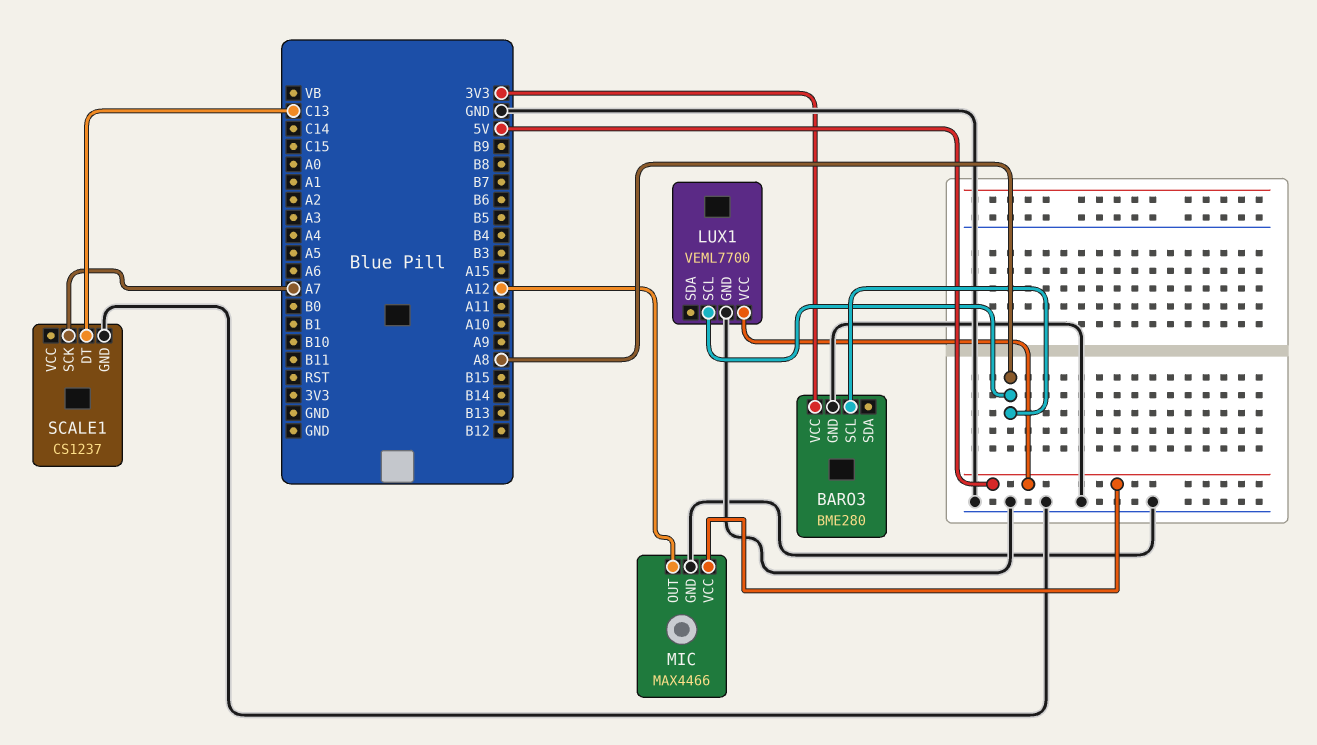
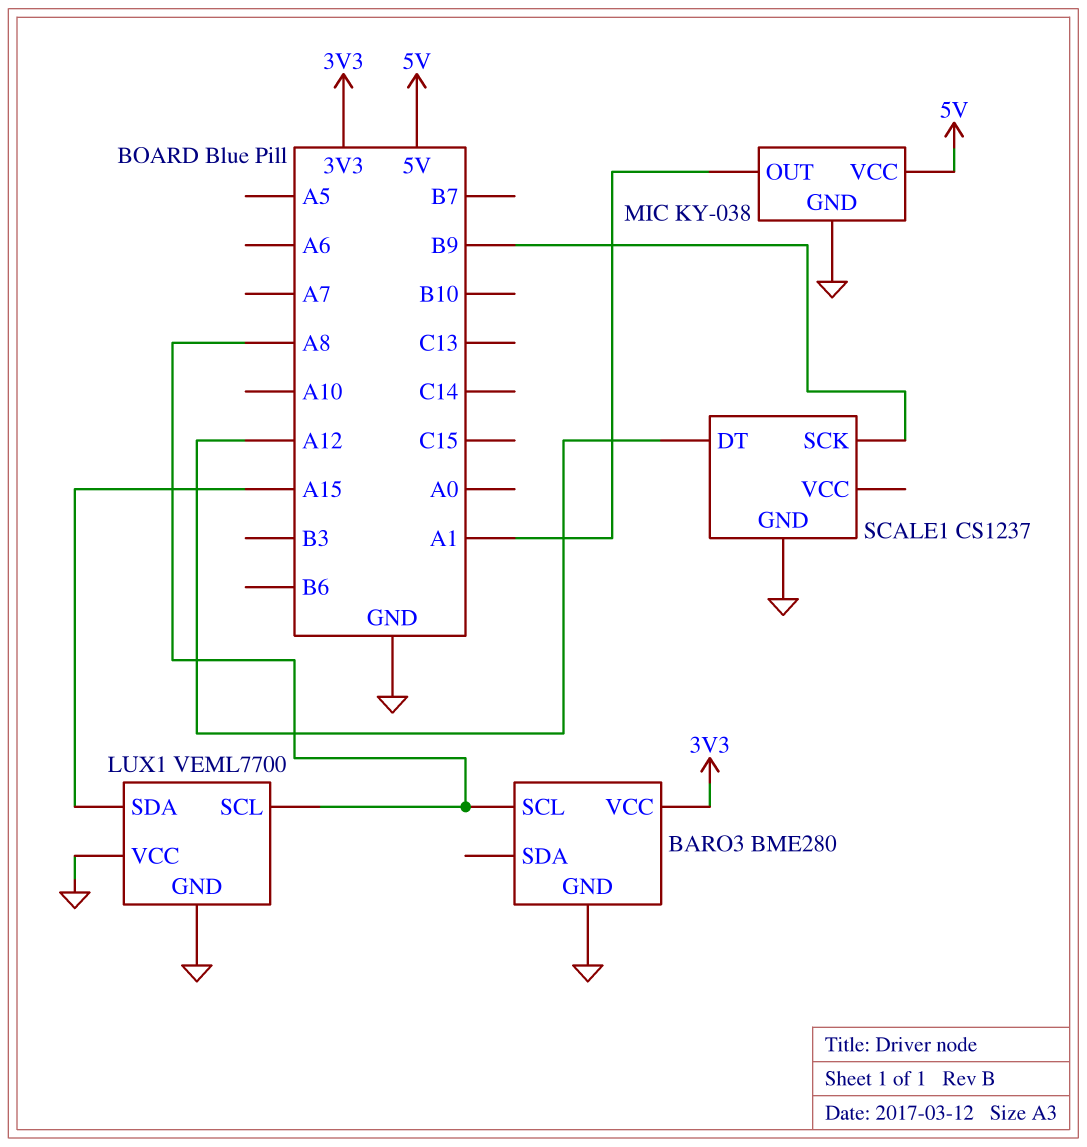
LUX1 pin SDA: none -> A15
LUX1 pin VCC: 5V -> GND
MIC: MAX4466 -> KY-038
MIC pin OUT: A12 -> A1
SCALE1 pin DT: C13 -> A12
SCALE1 pin SCK: A7 -> B9

